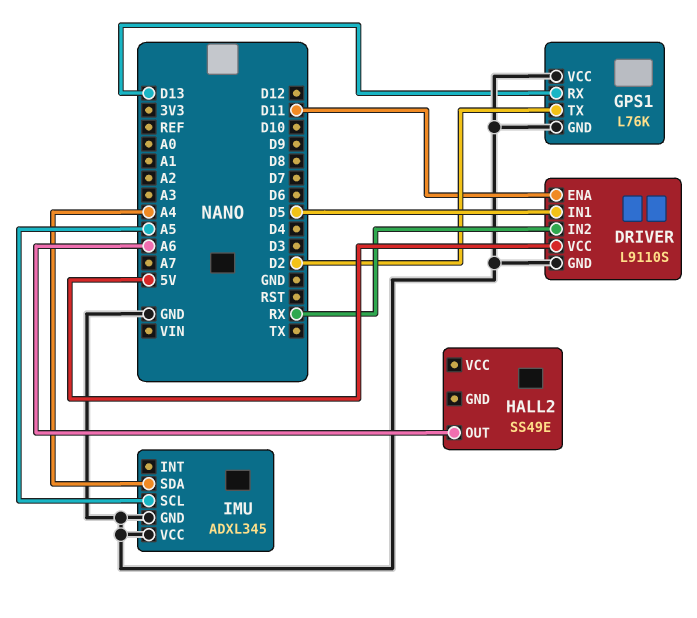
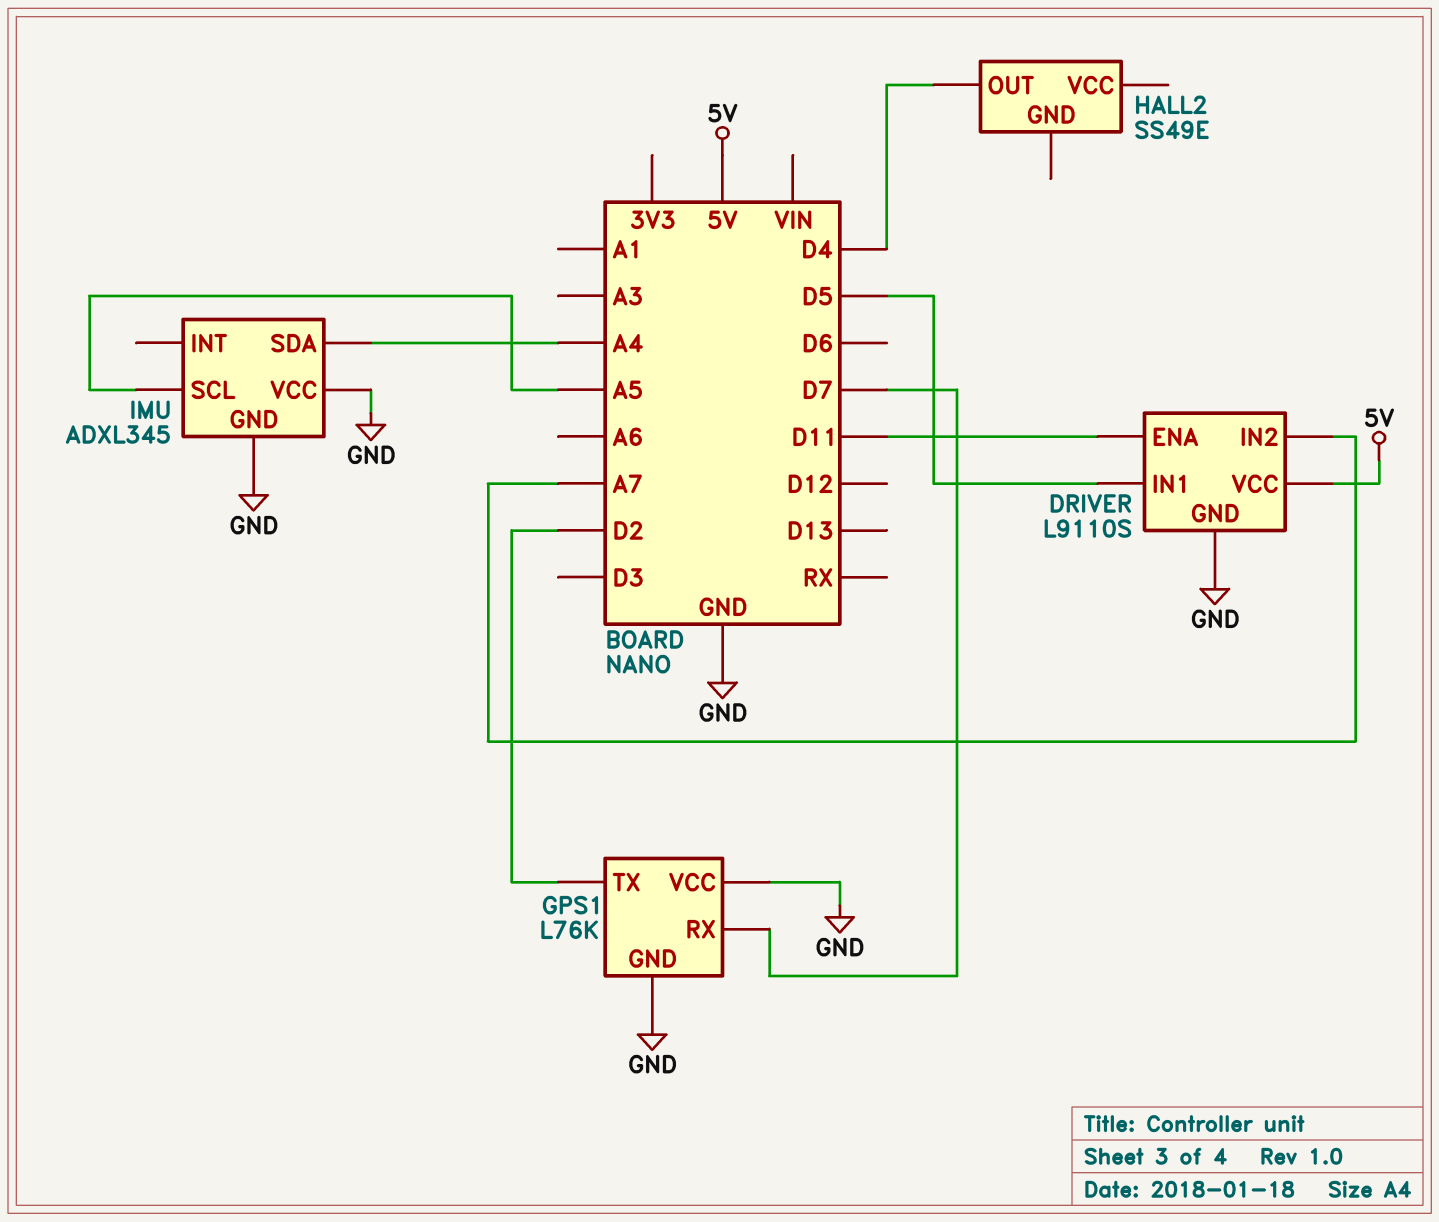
DRIVER pin IN2: RX -> A7
GPS1 pin RX: D13 -> D7
HALL2 pin OUT: A6 -> D4

